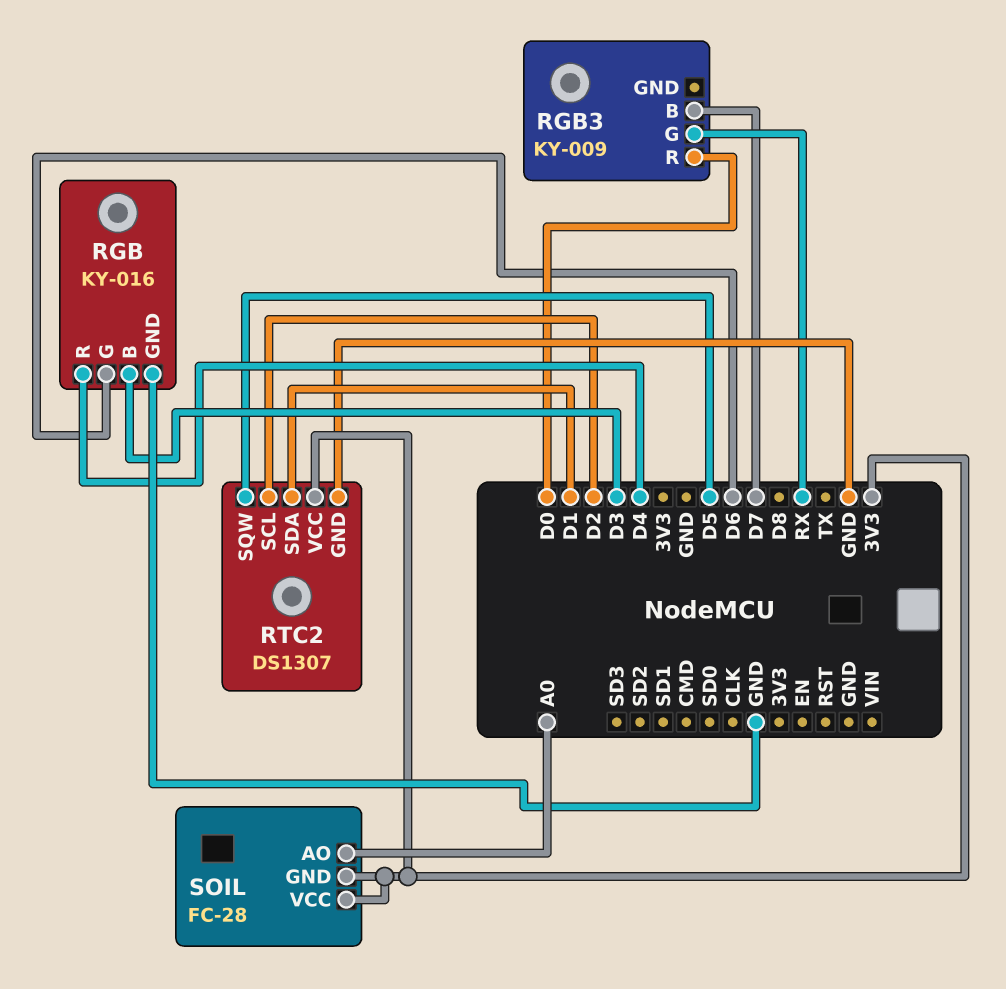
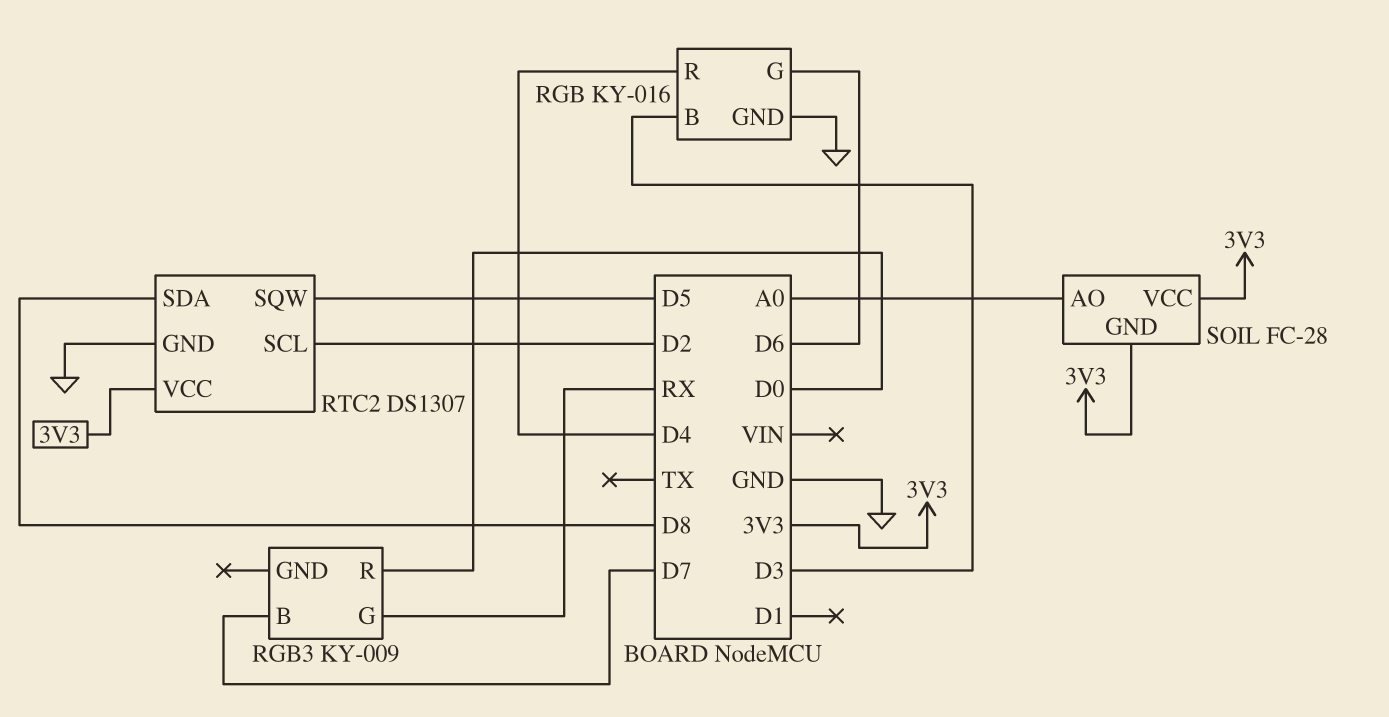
RTC2 pin SDA: D1 -> D8

